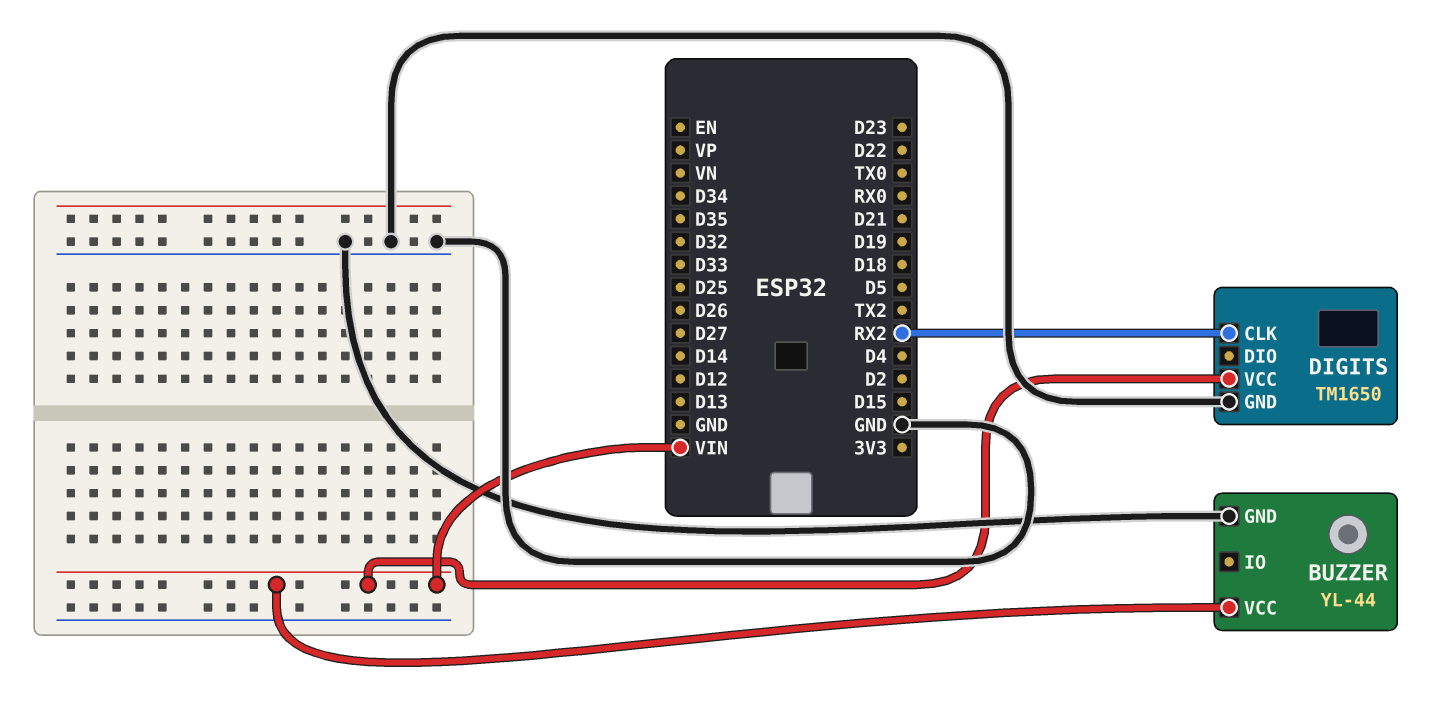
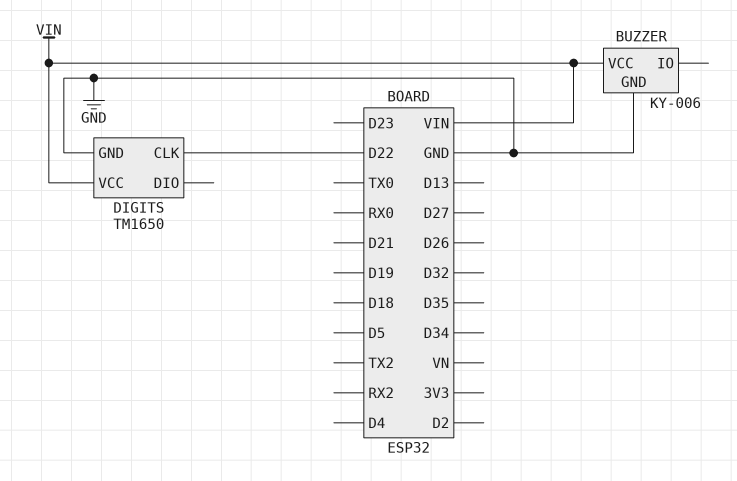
BUZZER: YL-44 -> KY-006
DIGITS pin CLK: RX2 -> D22

